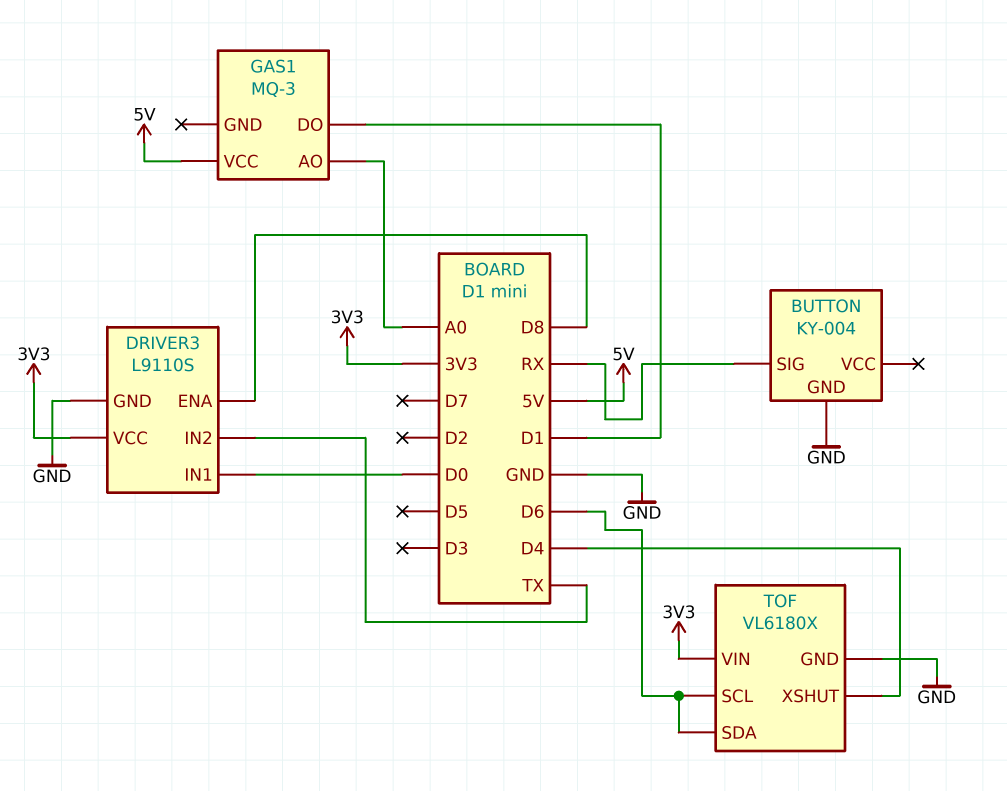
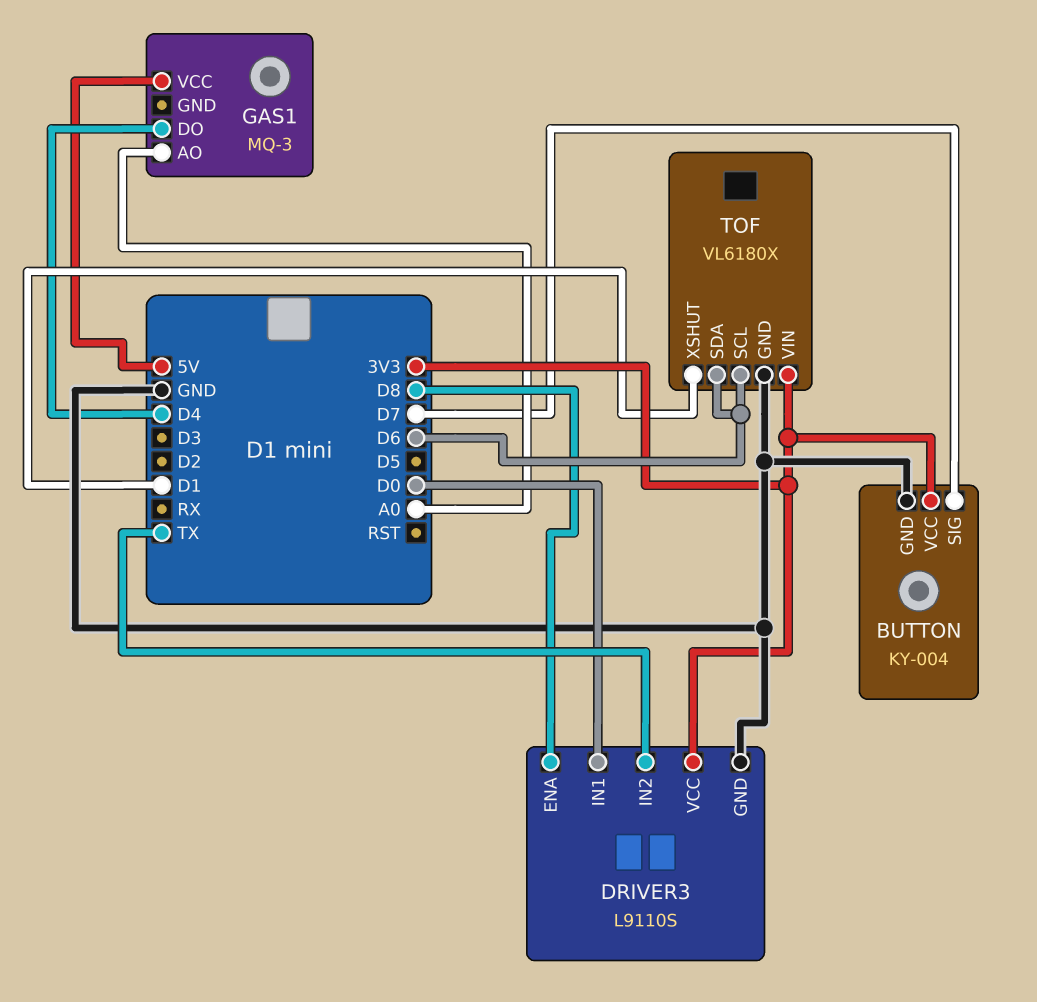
BUTTON pin SIG: RX -> D7
BUTTON pin VCC: none -> 3V3
GAS1 pin DO: D1 -> D4
TOF pin XSHUT: D4 -> D1

